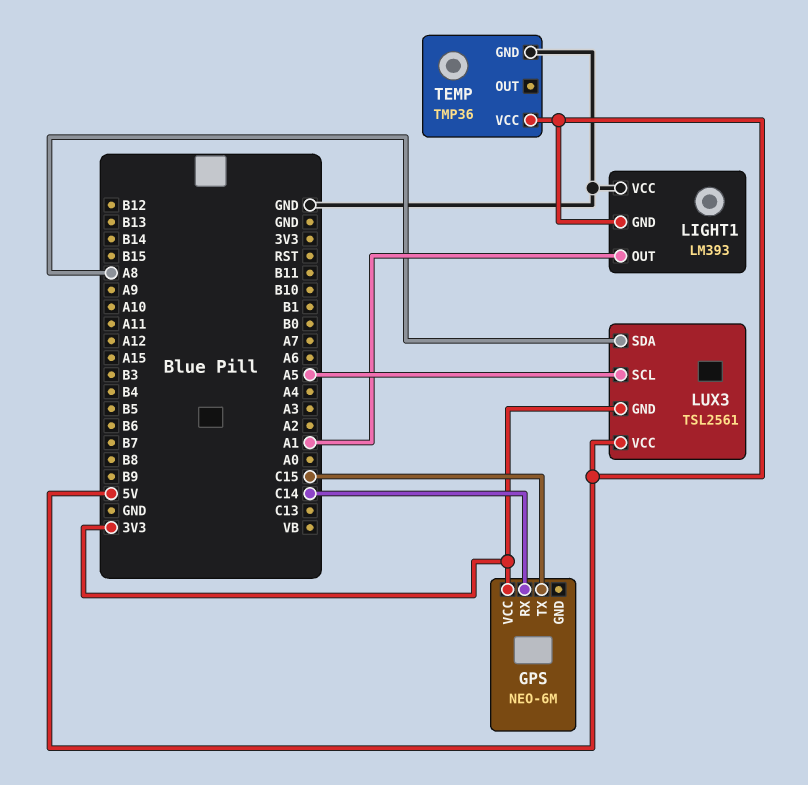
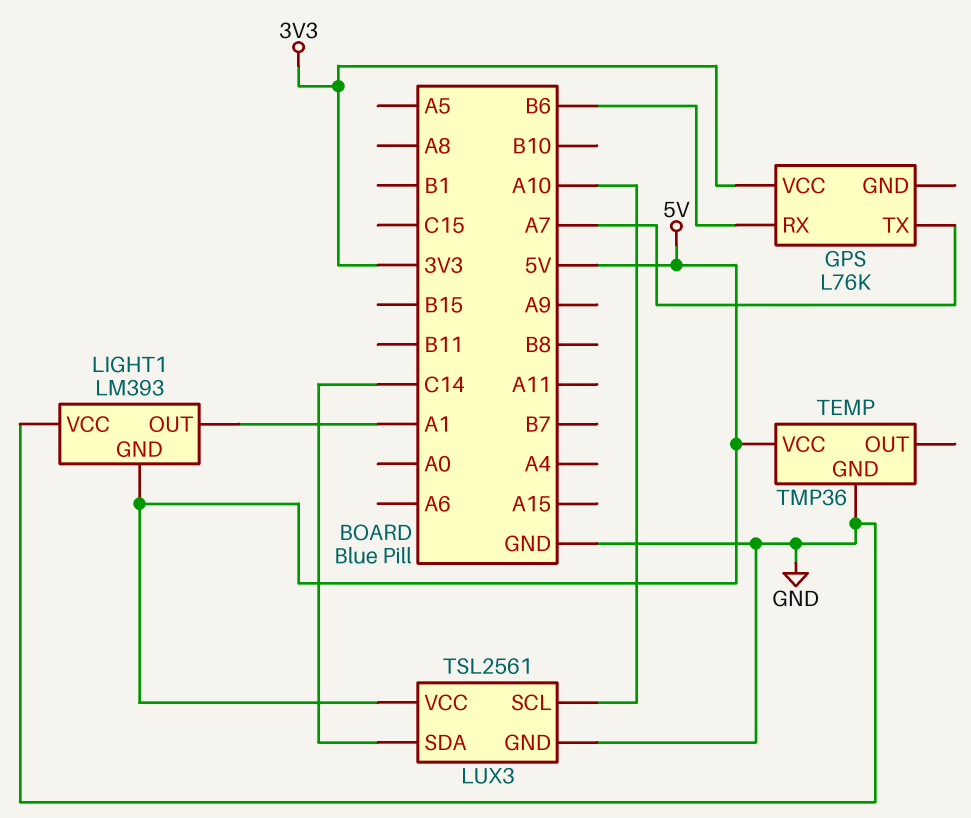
GPS: NEO-6M -> L76K
GPS pin RX: C14 -> B6
GPS pin TX: C15 -> A7
LUX3 pin GND: 3V3 -> GND
LUX3 pin SCL: A5 -> A10
LUX3 pin SDA: A8 -> C14

